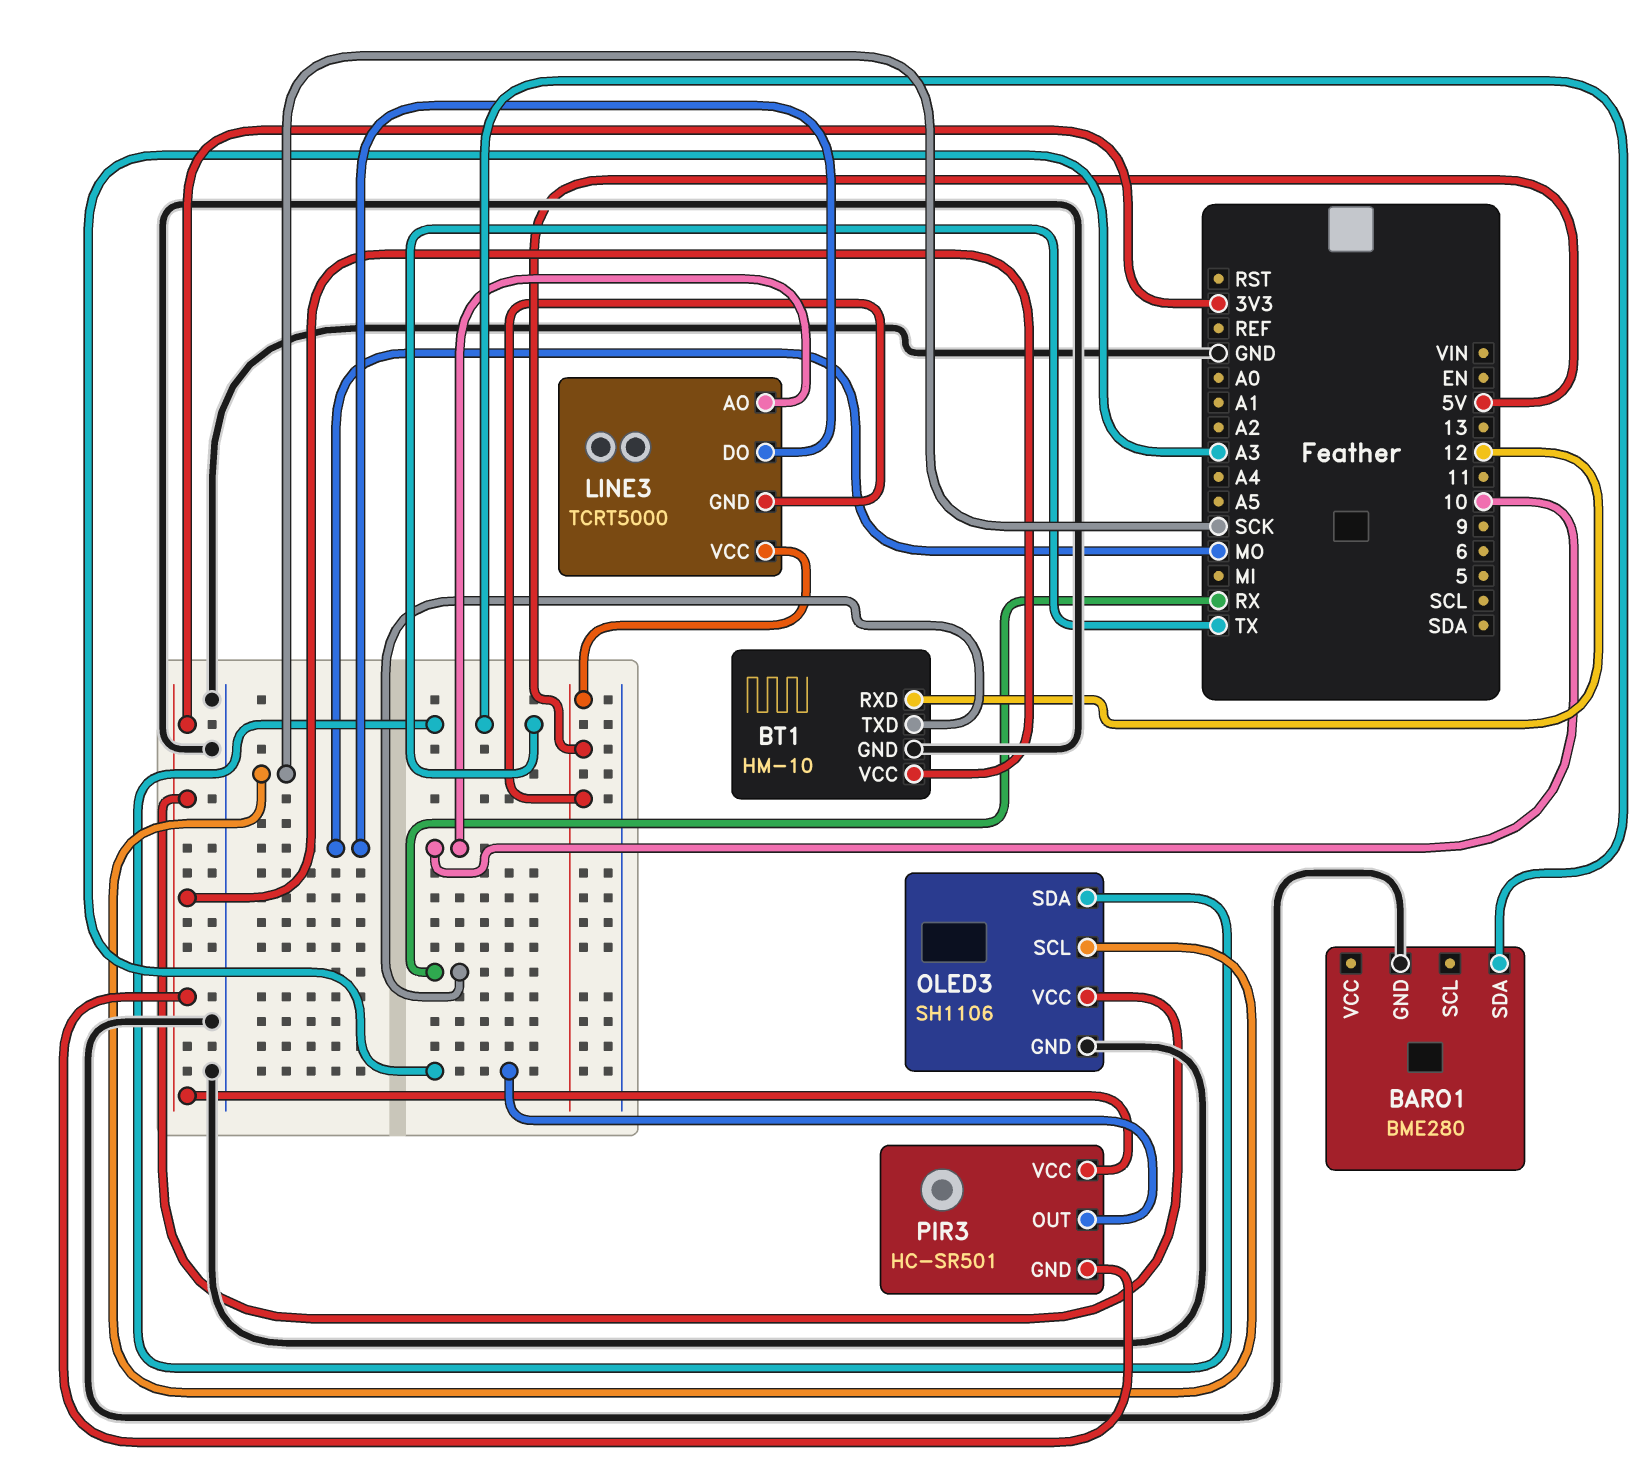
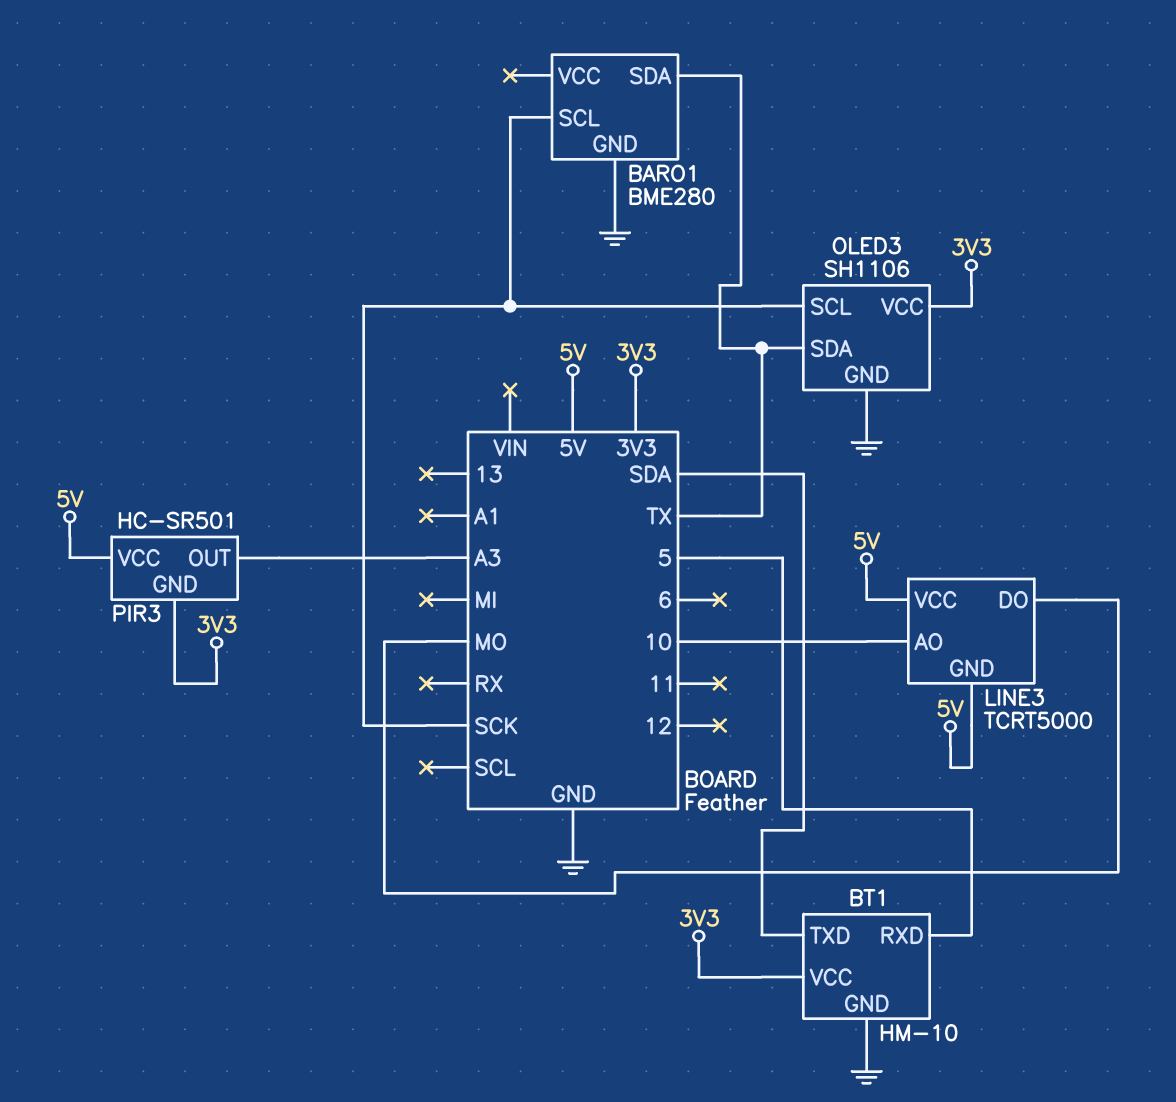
BARO1 pin SCL: none -> SCK
BT1 pin RXD: 12 -> 5
BT1 pin TXD: RX -> SDA
PIR3 pin VCC: 3V3 -> 5V

